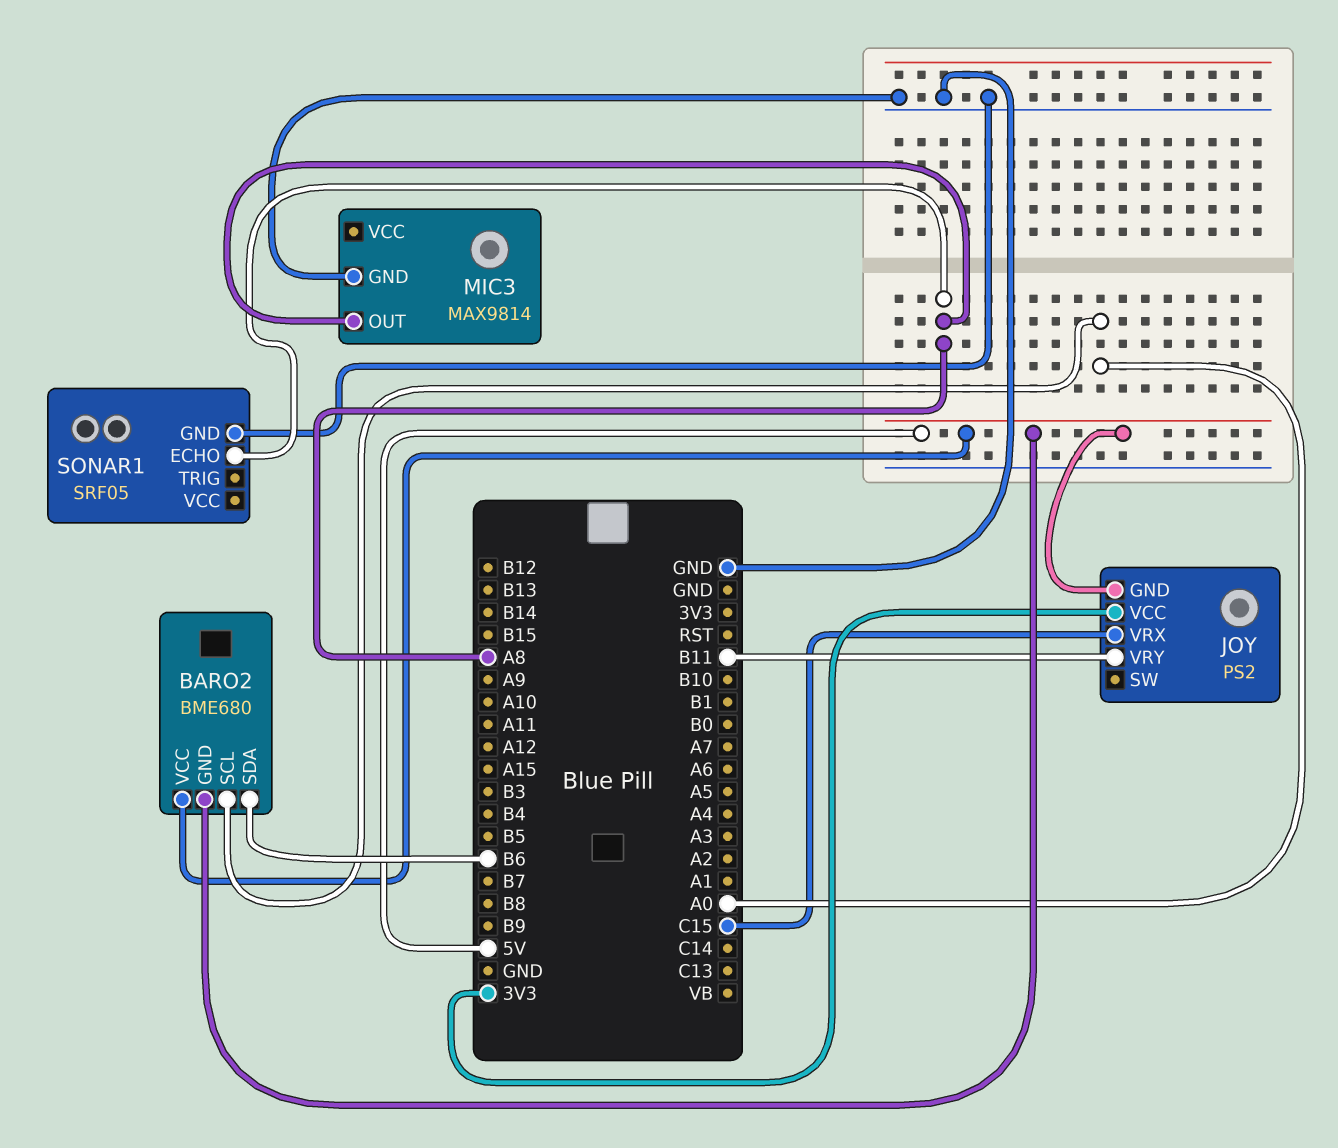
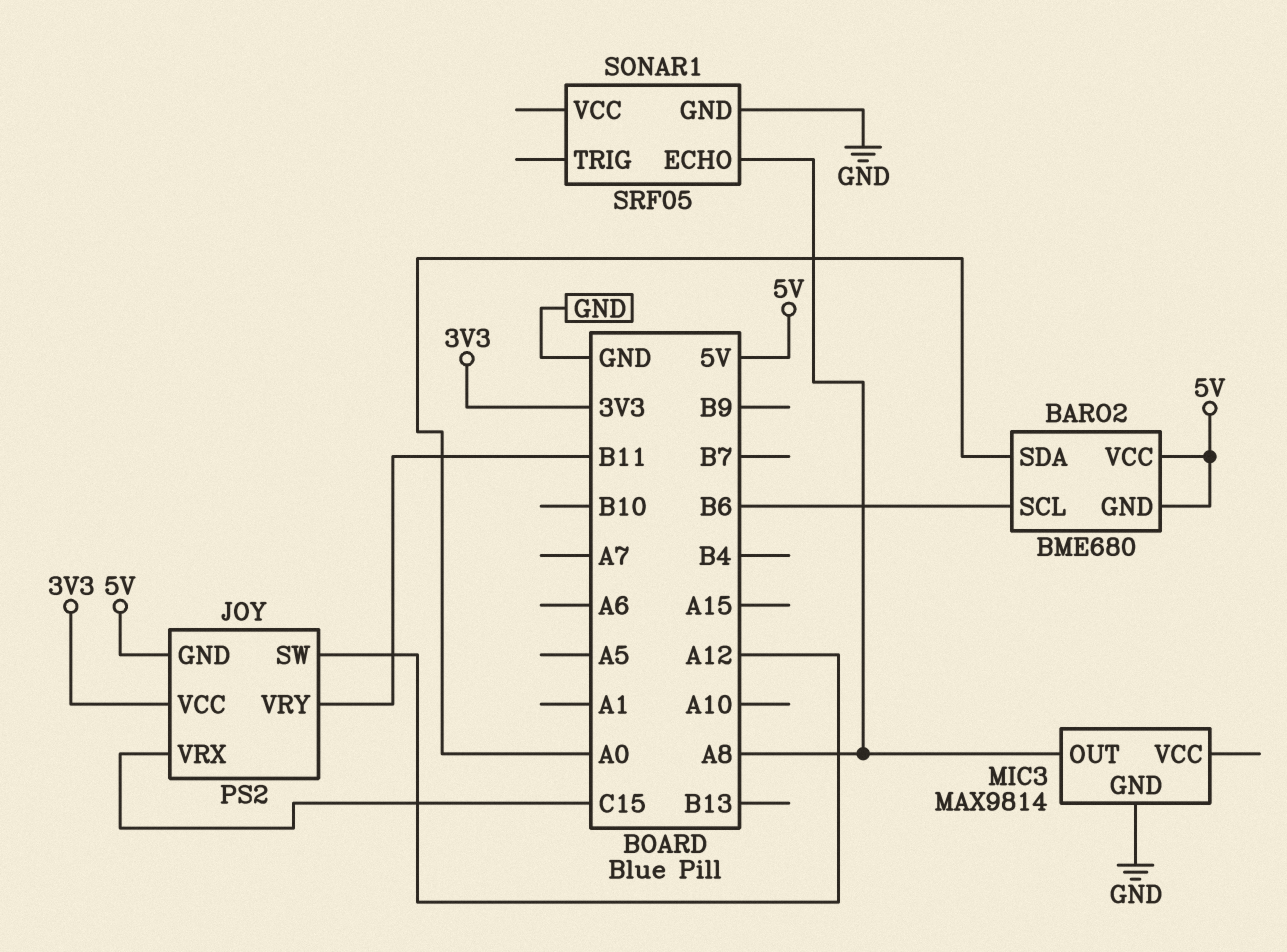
BARO2 pin SCL: A0 -> B6
BARO2 pin SDA: B6 -> A0
JOY pin SW: none -> A12

